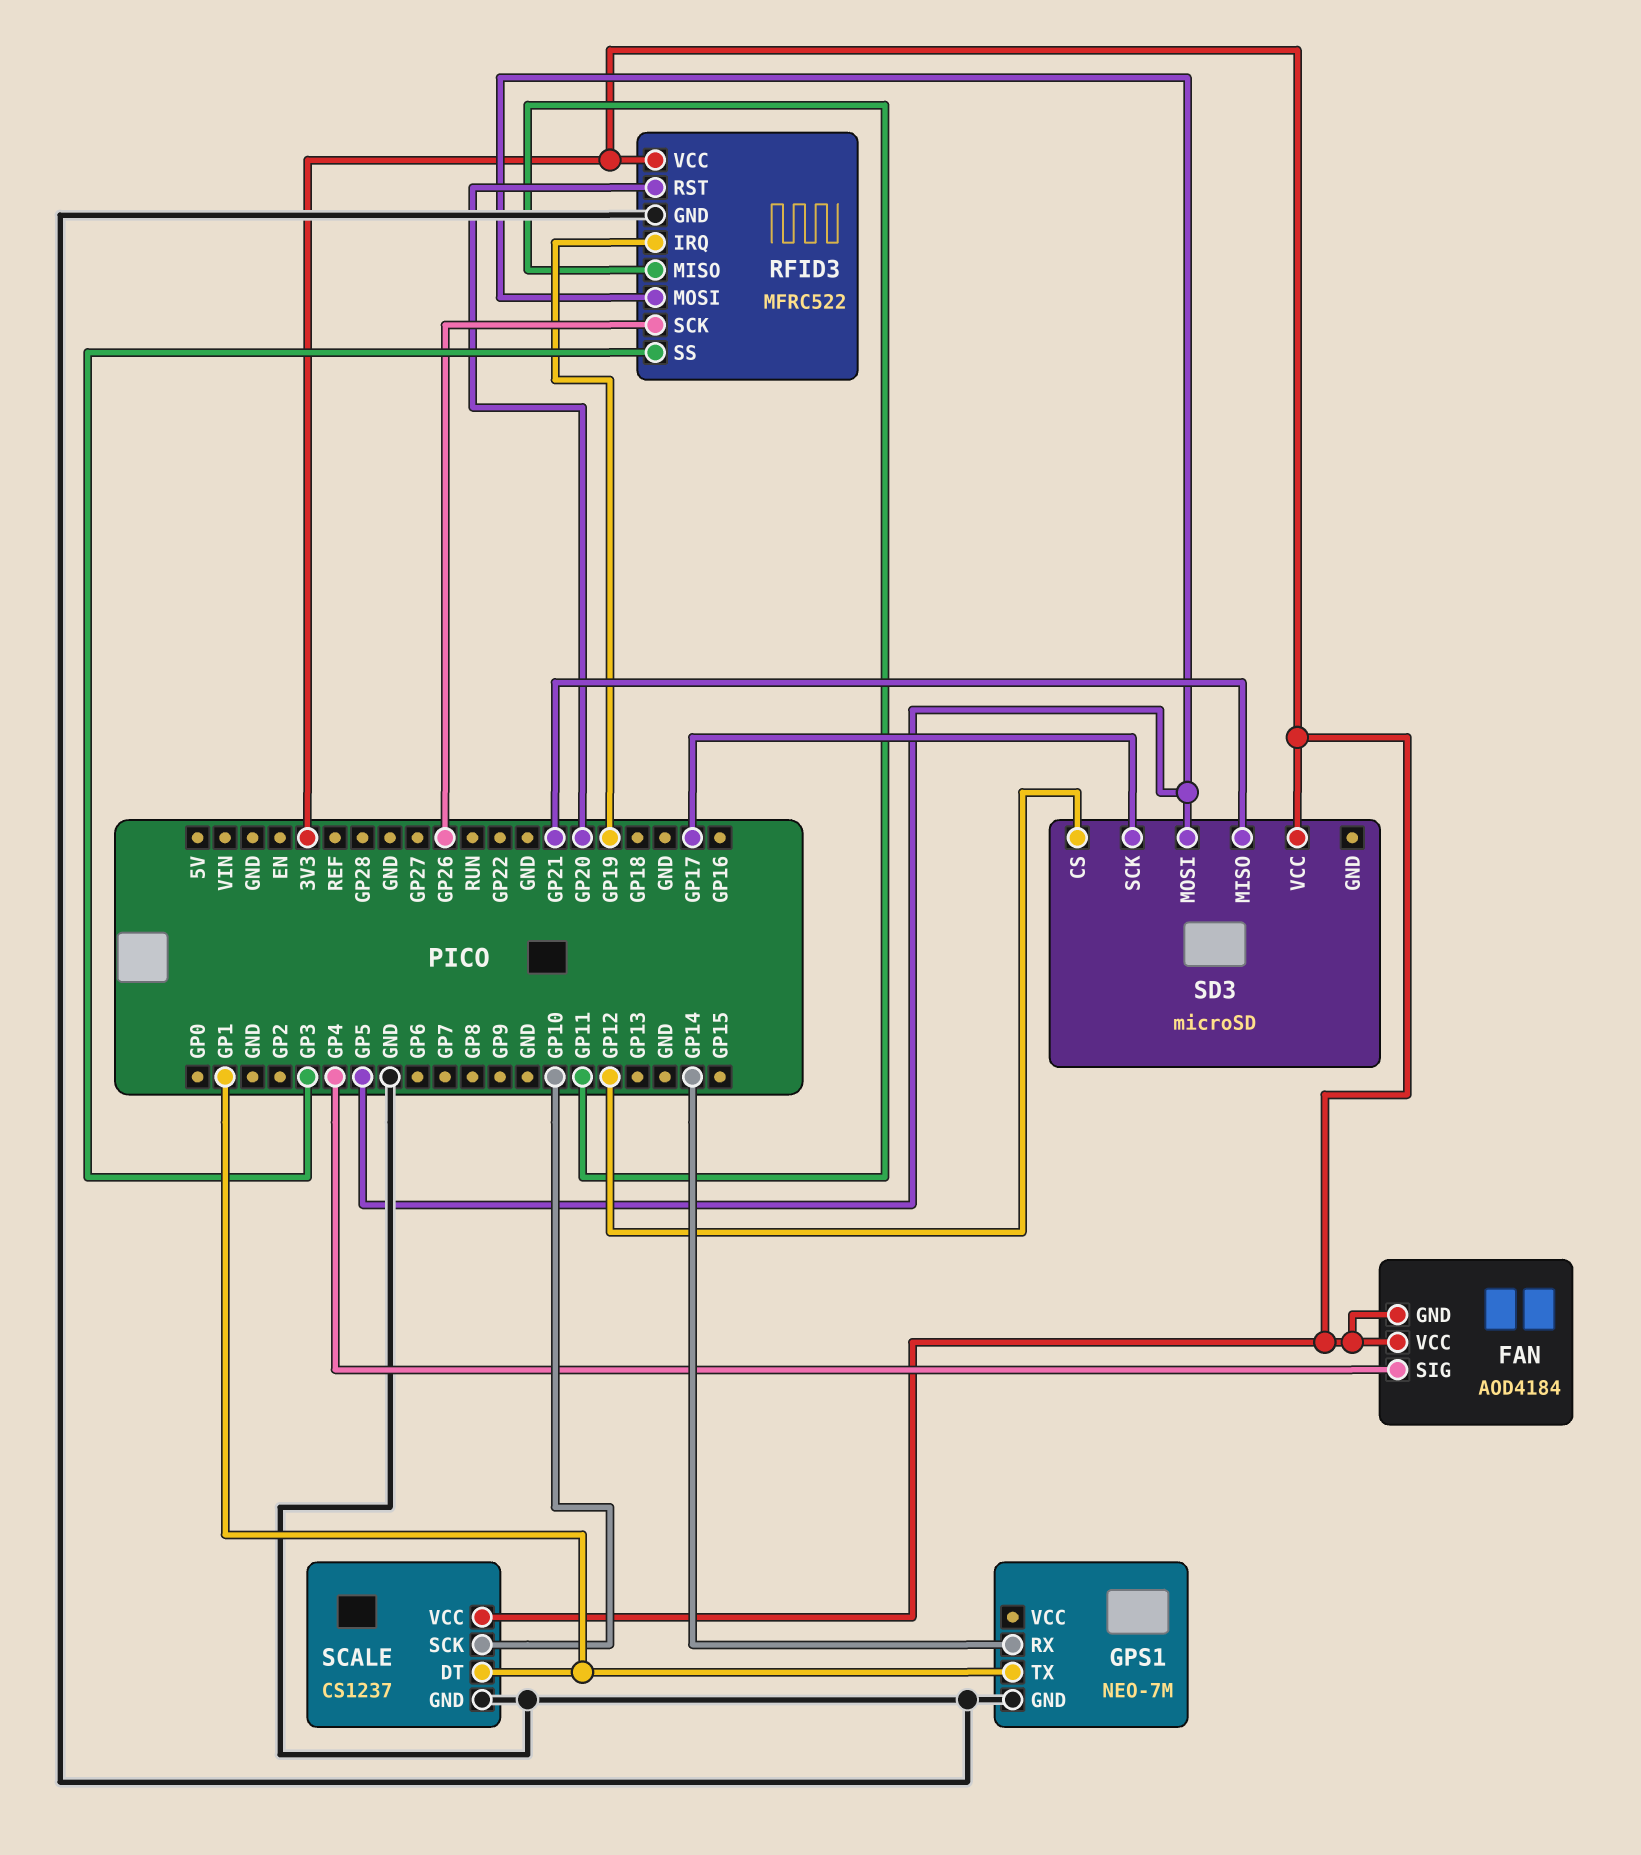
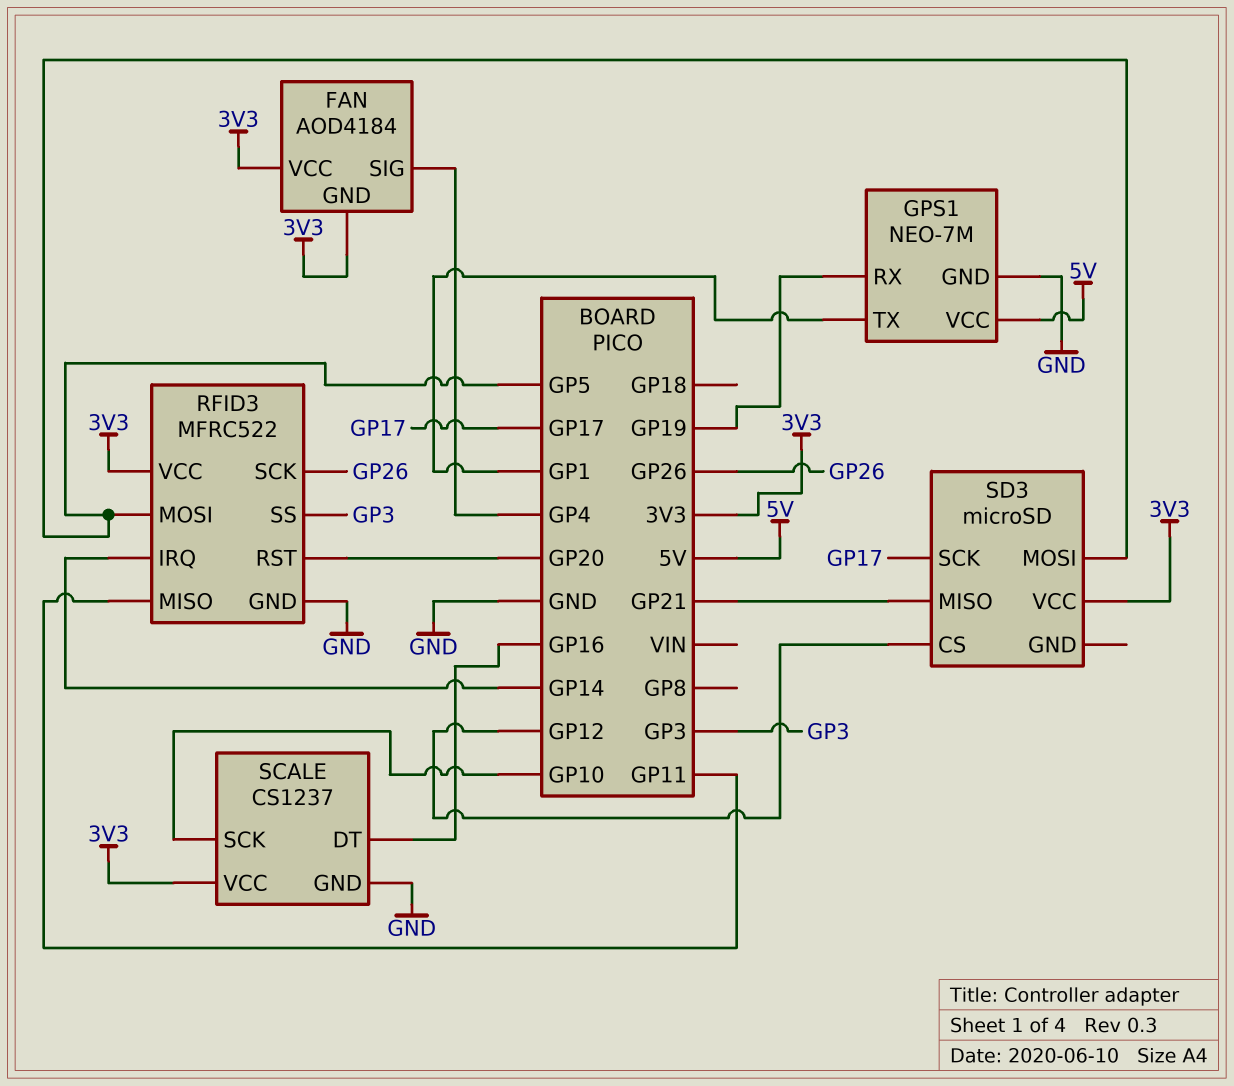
GPS1 pin RX: GP14 -> GP19
GPS1 pin VCC: none -> 5V
RFID3 pin IRQ: GP19 -> GP14
SCALE pin DT: GP1 -> GP16

